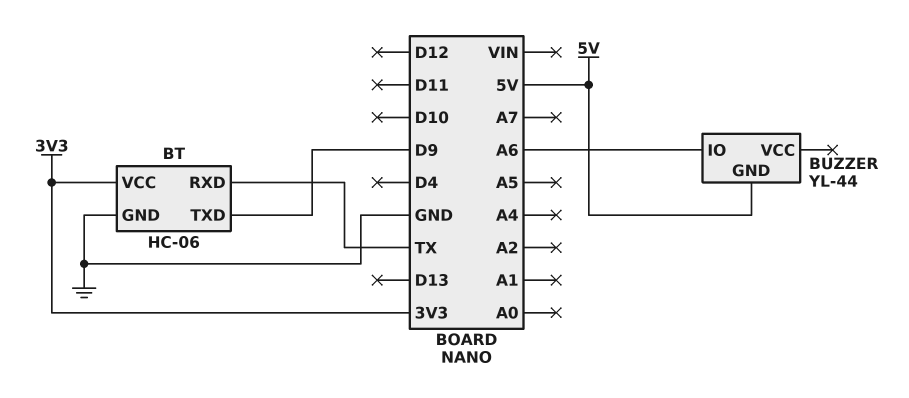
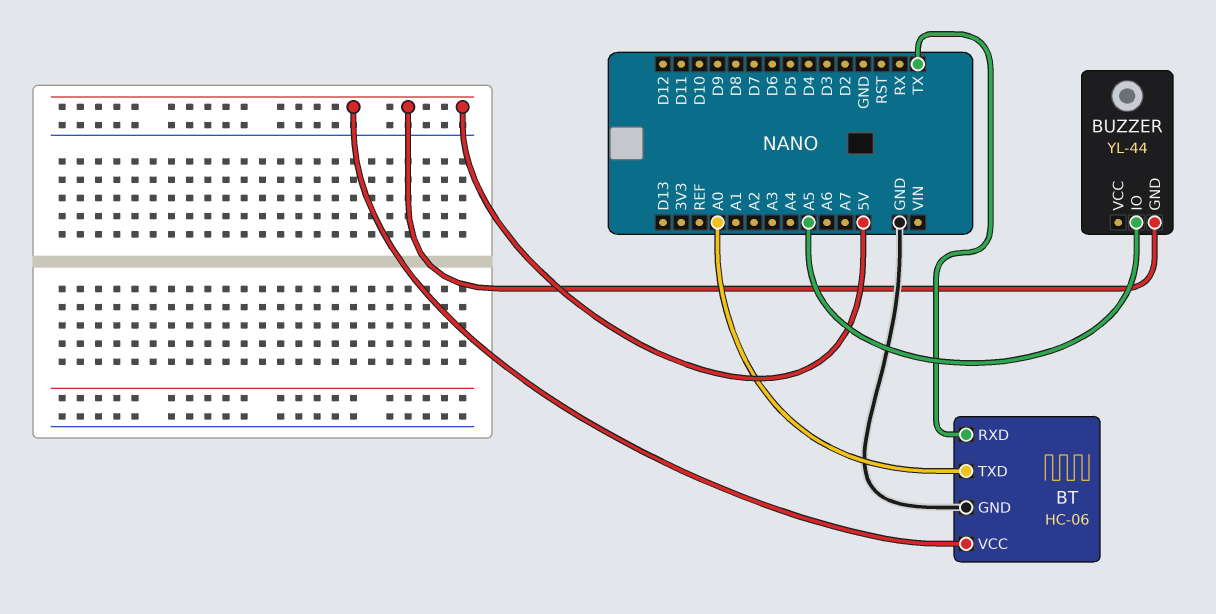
BT pin TXD: D9 -> A0
BT pin VCC: 3V3 -> 5V
BUZZER pin IO: A6 -> A5

